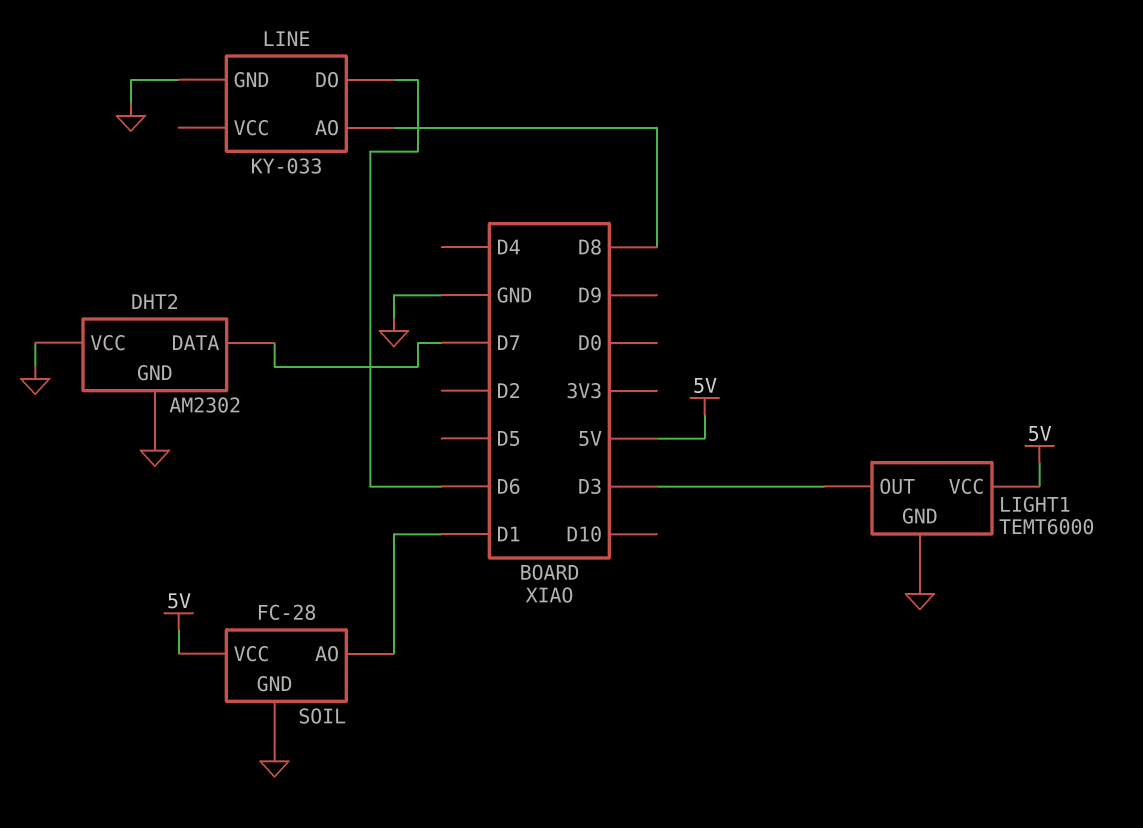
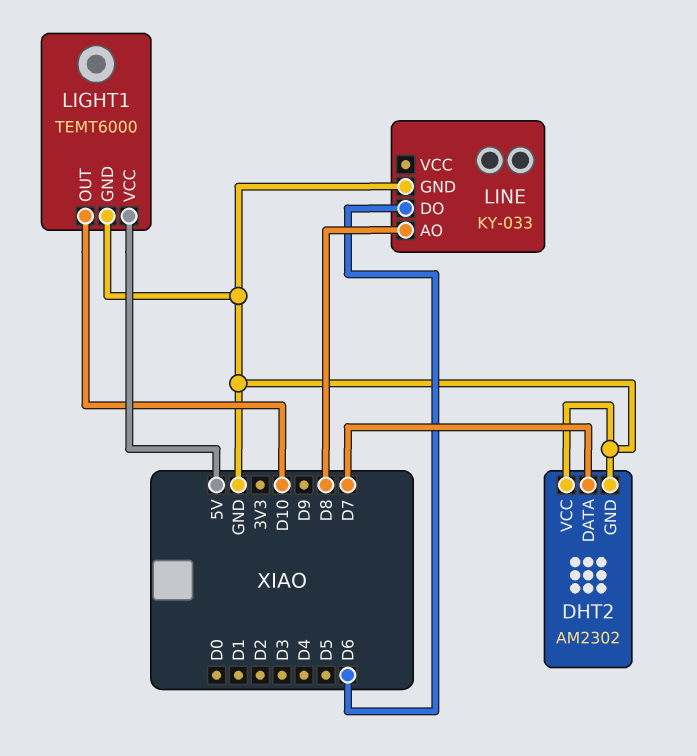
LIGHT1 pin OUT: D3 -> D10
SOIL: FC-28 -> none
SOIL pin AO: D1 -> none
SOIL pin GND: GND -> none
SOIL pin VCC: 5V -> none

